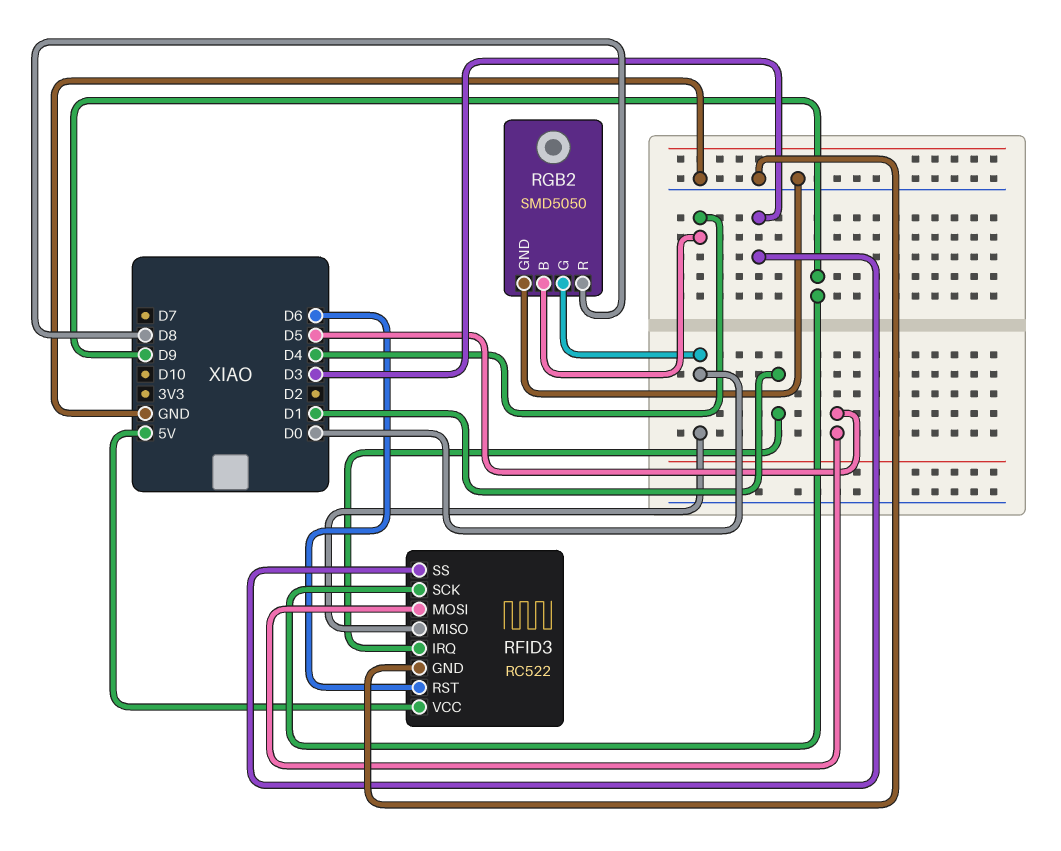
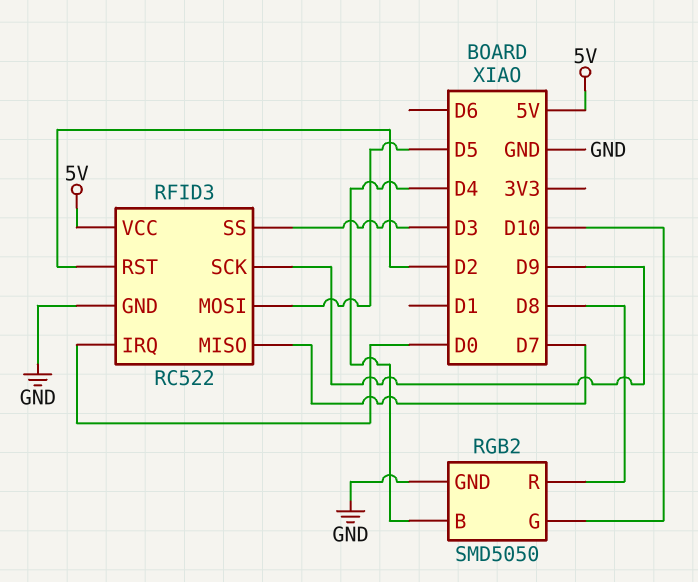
RFID3 pin IRQ: D1 -> D0
RFID3 pin MISO: D0 -> D7
RFID3 pin RST: D6 -> D2
RGB2 pin G: D0 -> D10

